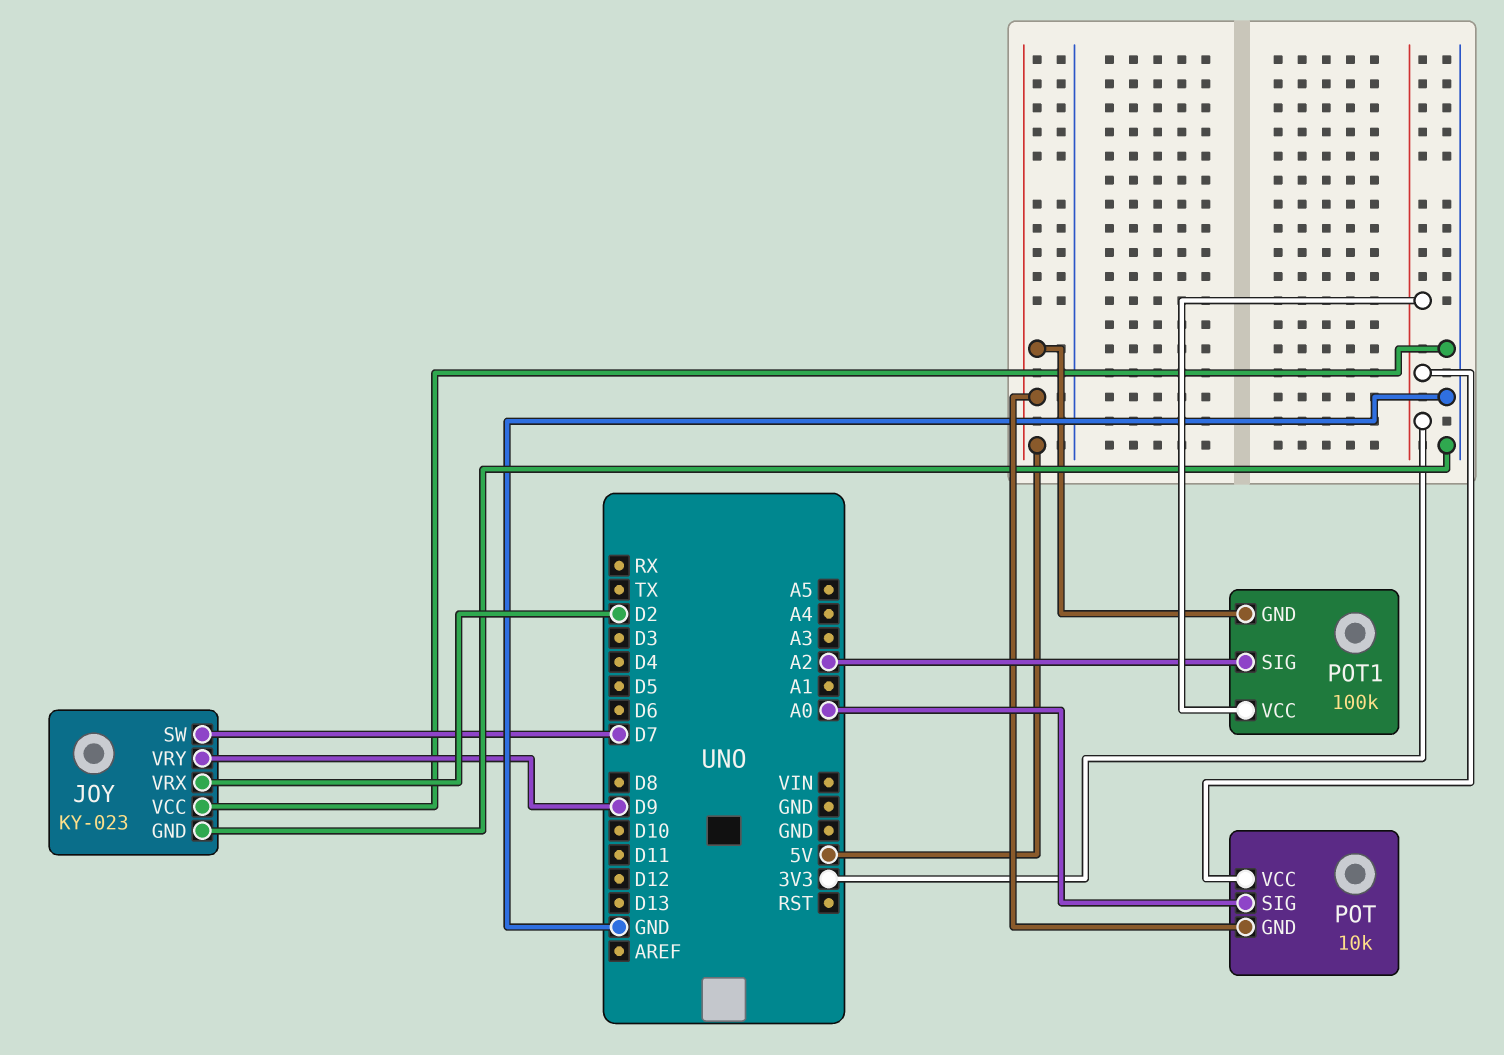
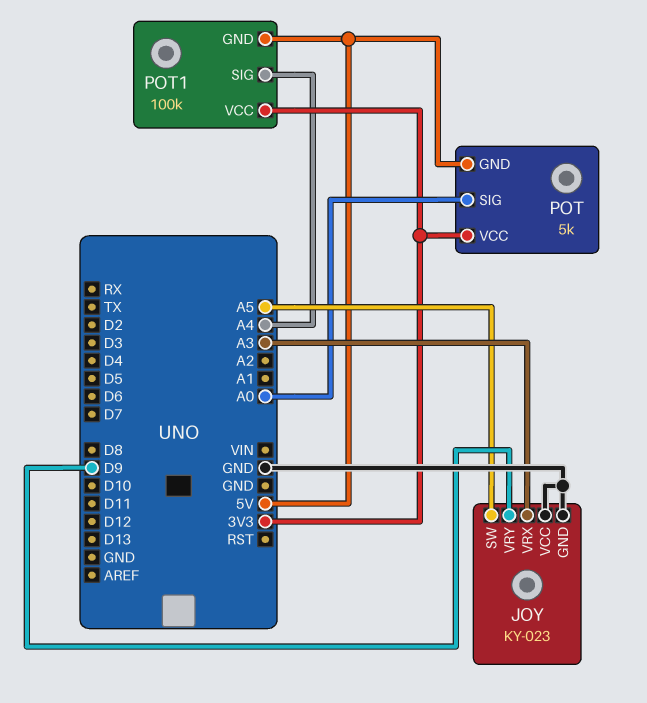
JOY pin SW: D7 -> A5
JOY pin VRX: D2 -> A3
POT: 10k -> 5k
POT1 pin SIG: A2 -> A4

